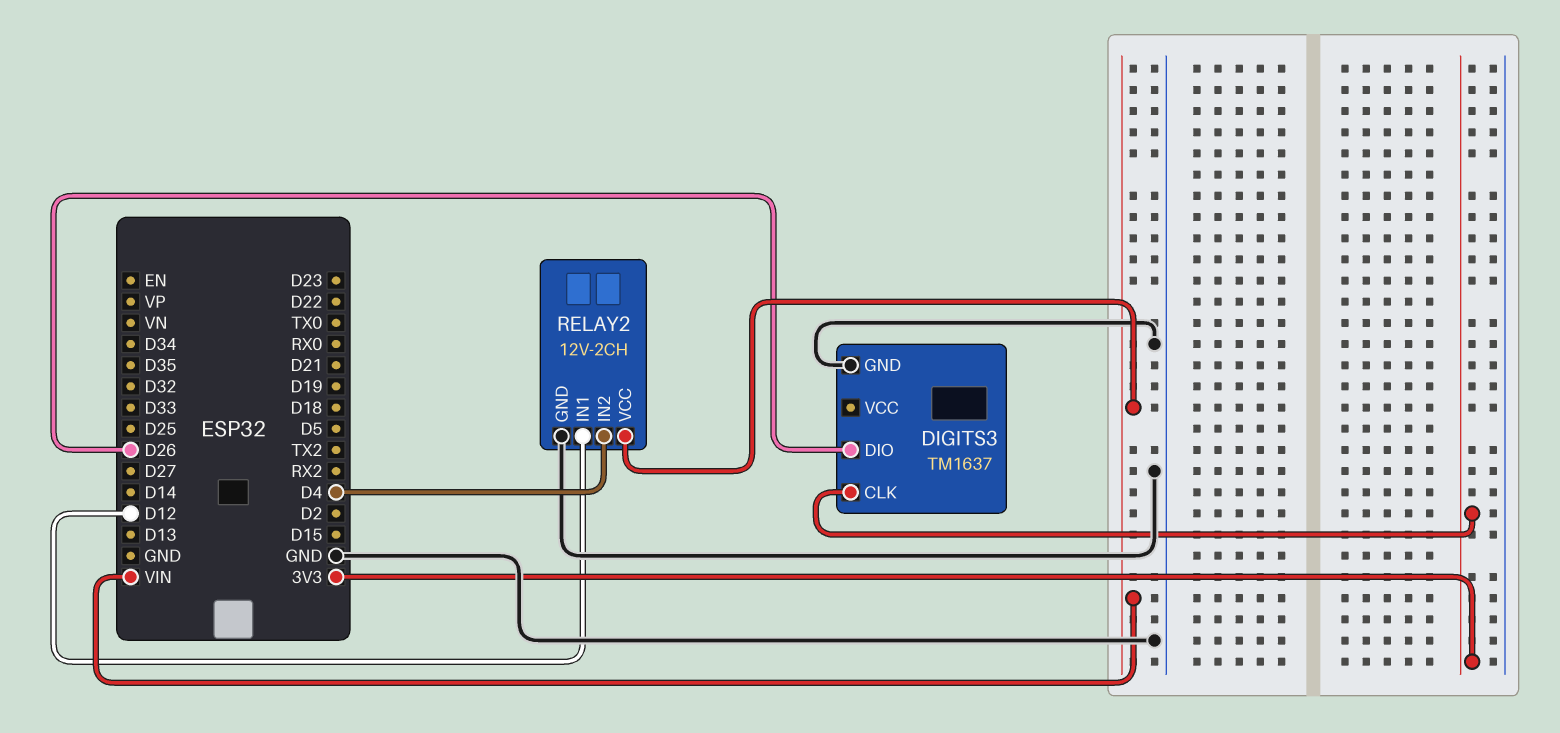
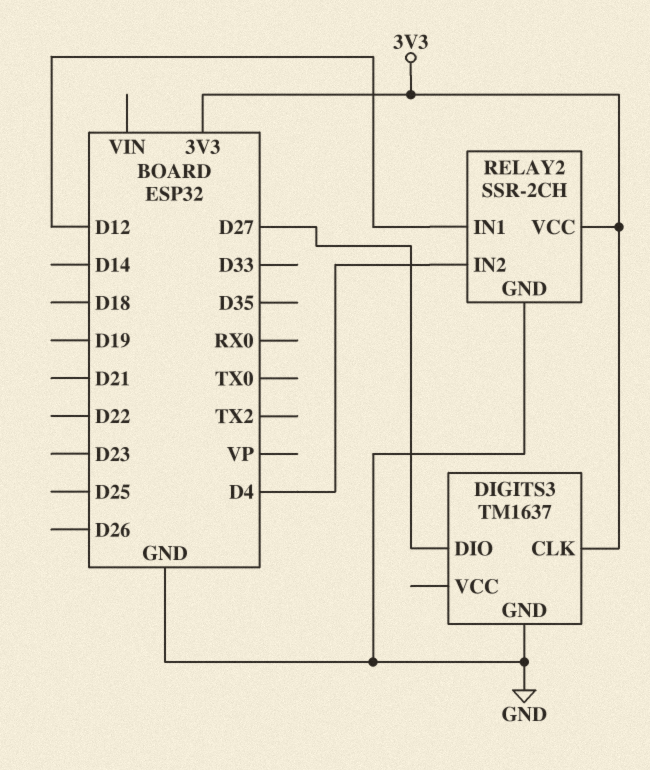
DIGITS3 pin DIO: D26 -> D27
RELAY2: 12V-2CH -> SSR-2CH
RELAY2 pin VCC: VIN -> 3V3

